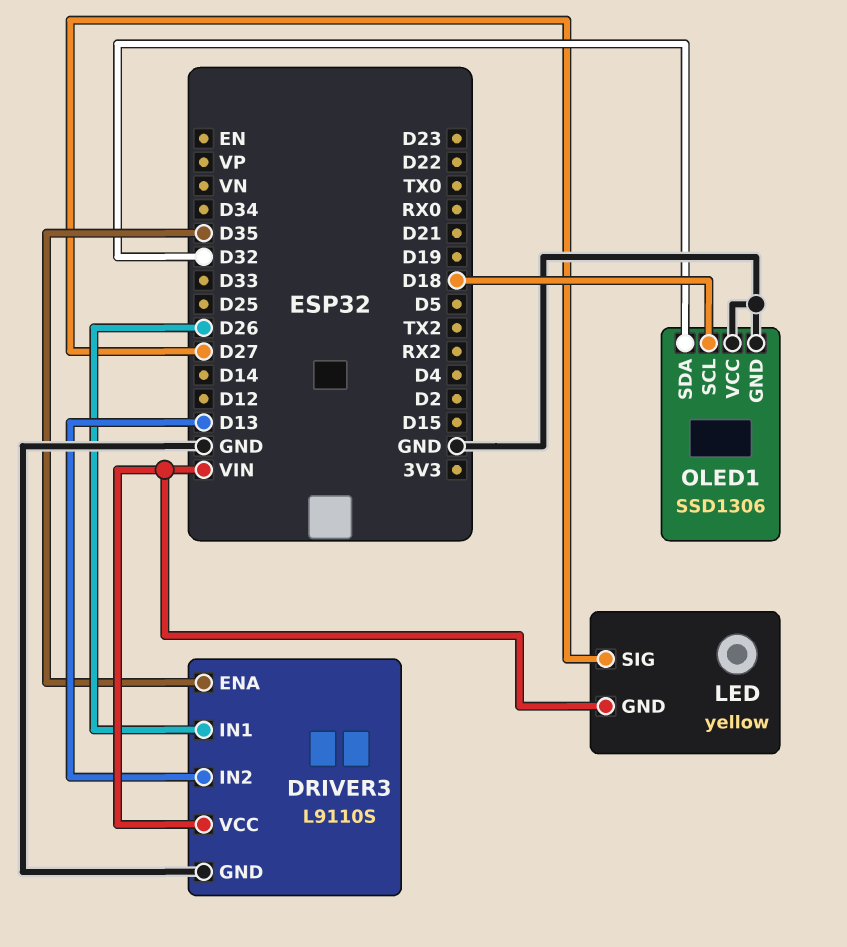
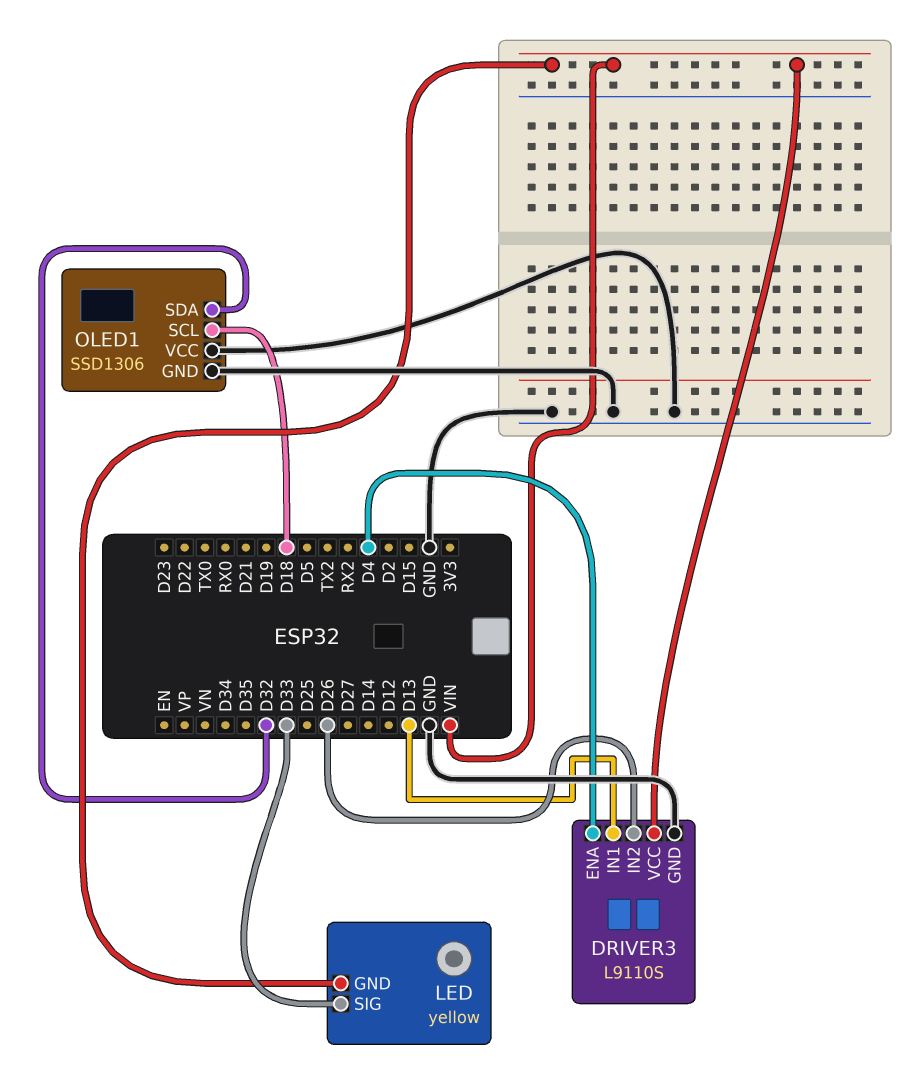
DRIVER3 pin ENA: D35 -> D4
DRIVER3 pin IN1: D26 -> D13
DRIVER3 pin IN2: D13 -> D26
LED pin SIG: D27 -> D33

